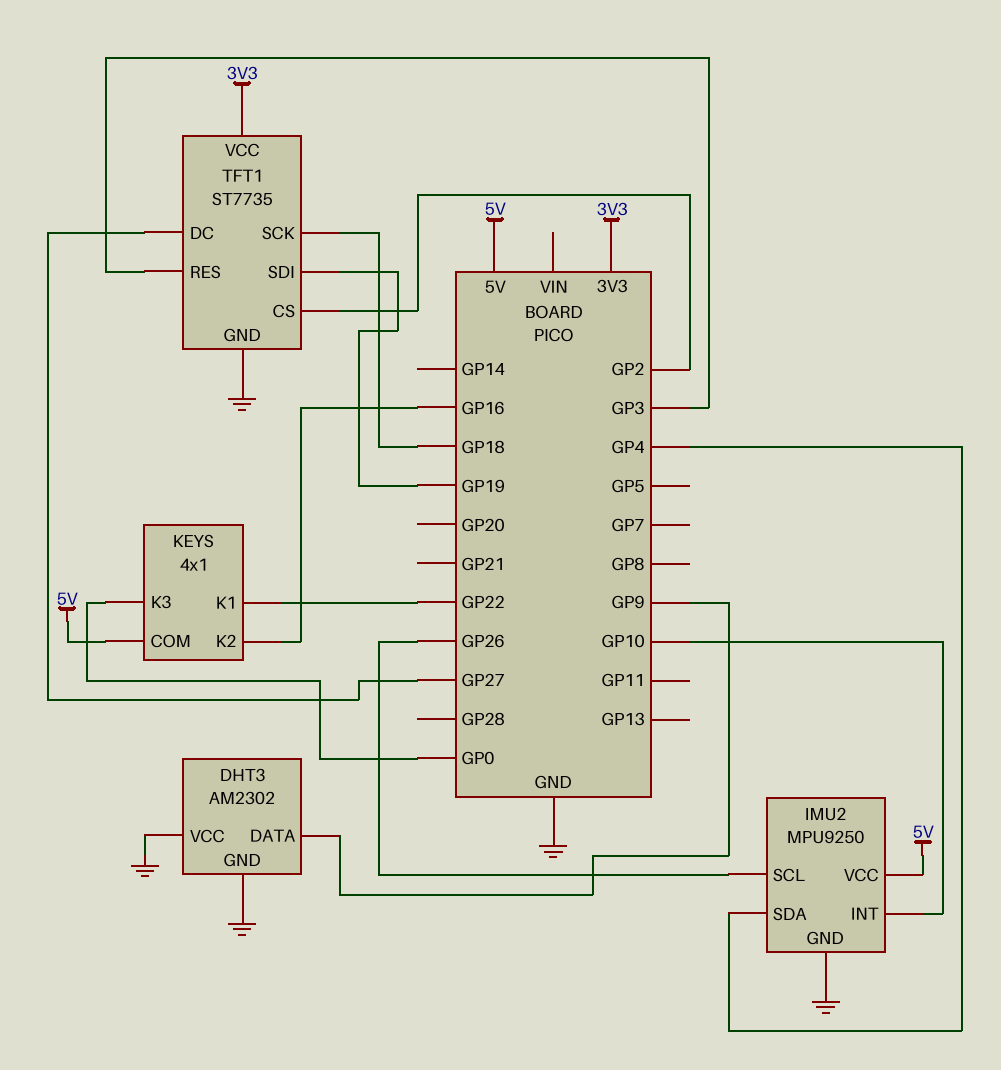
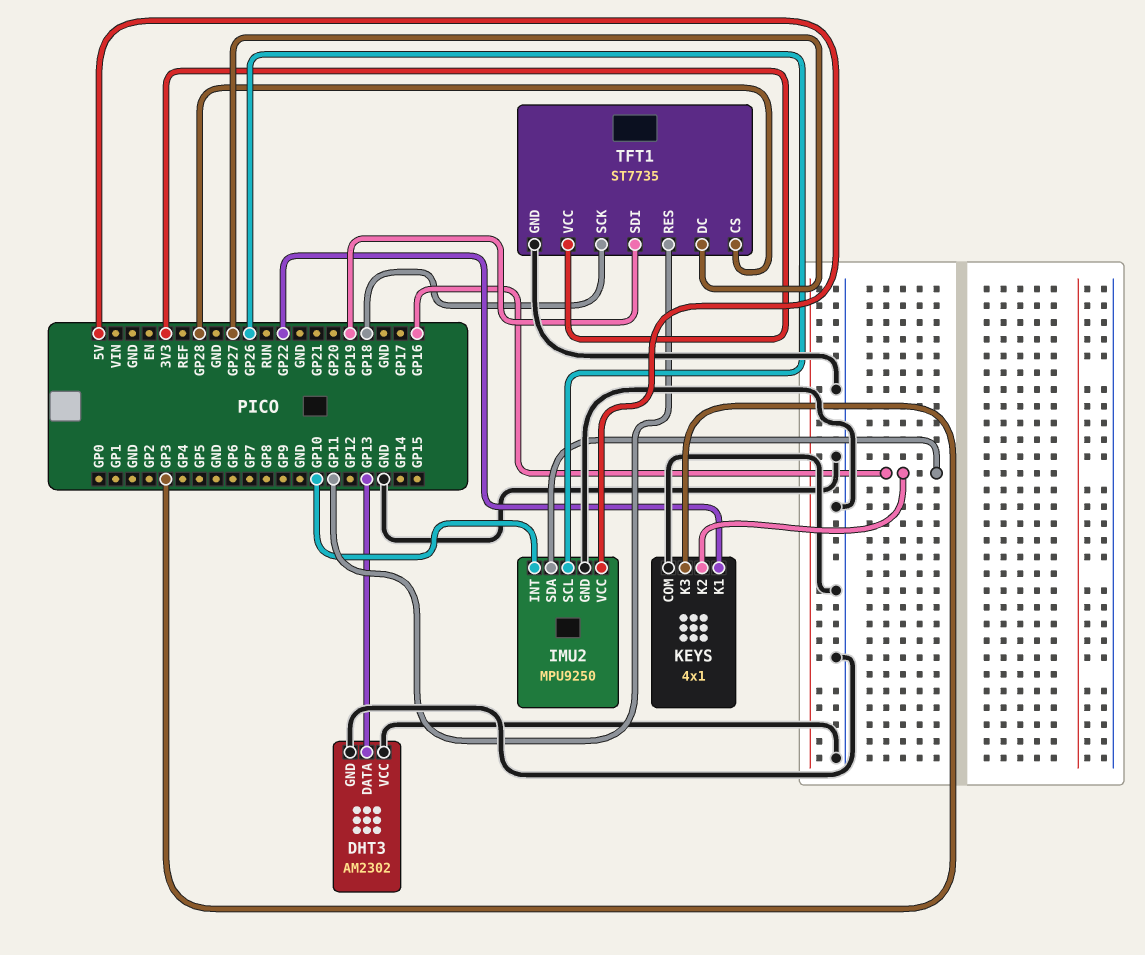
DHT3 pin DATA: GP9 -> GP13
IMU2 pin SDA: GP4 -> GP16
KEYS pin COM: 5V -> GND
KEYS pin K3: GP0 -> GP3
TFT1 pin CS: GP2 -> GP28
TFT1 pin RES: GP3 -> GP11

